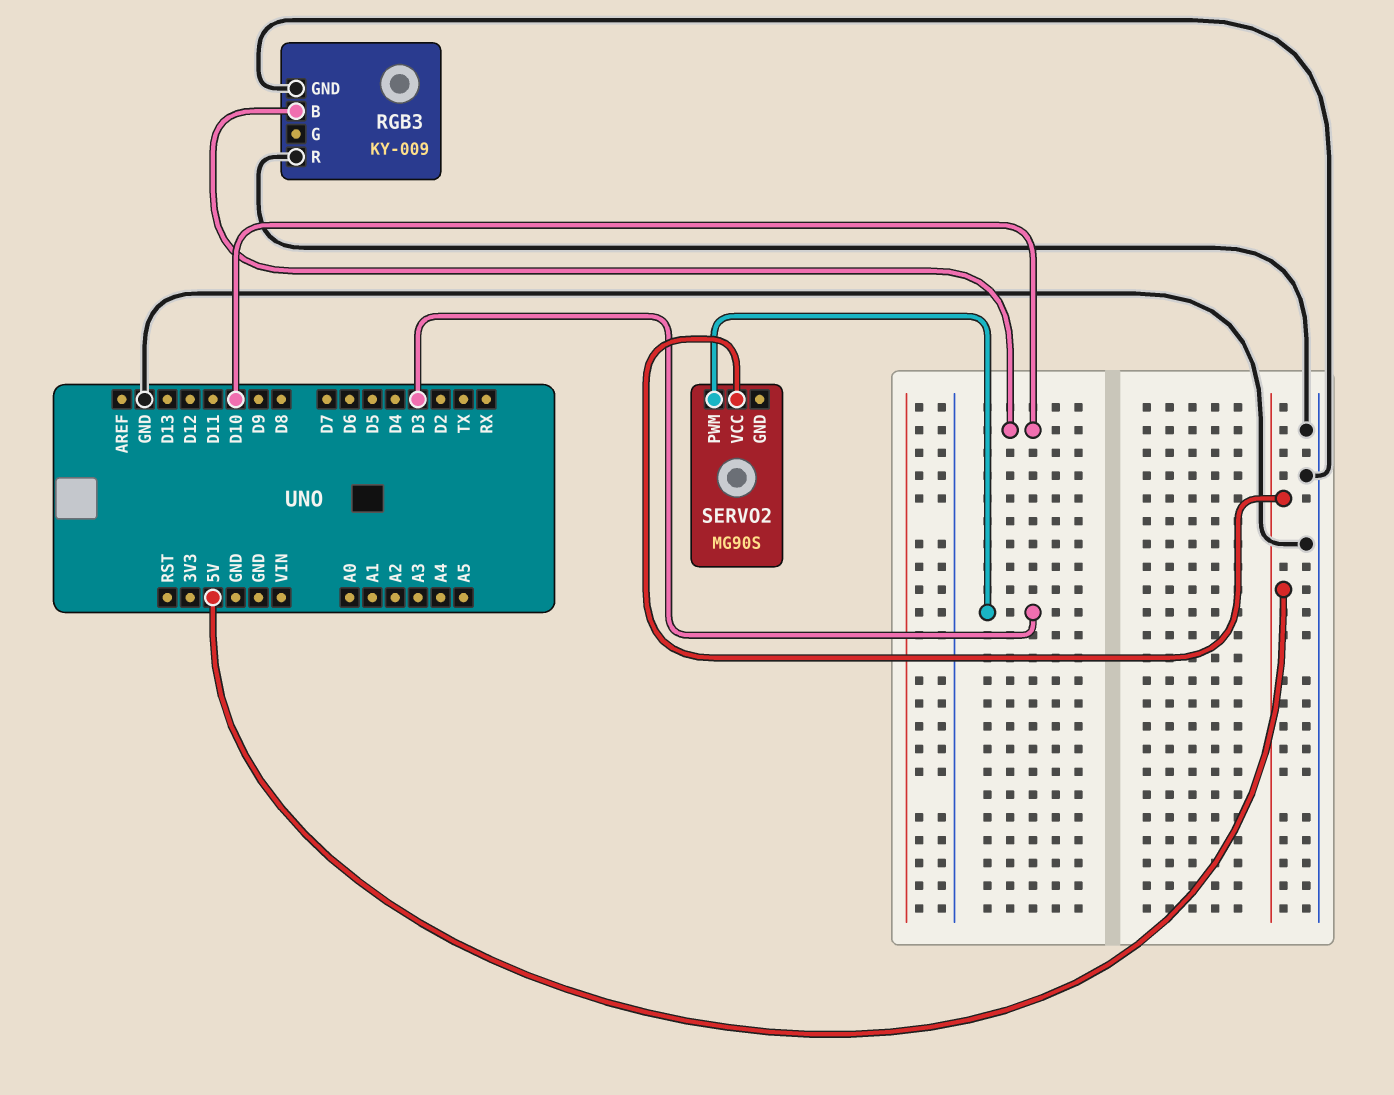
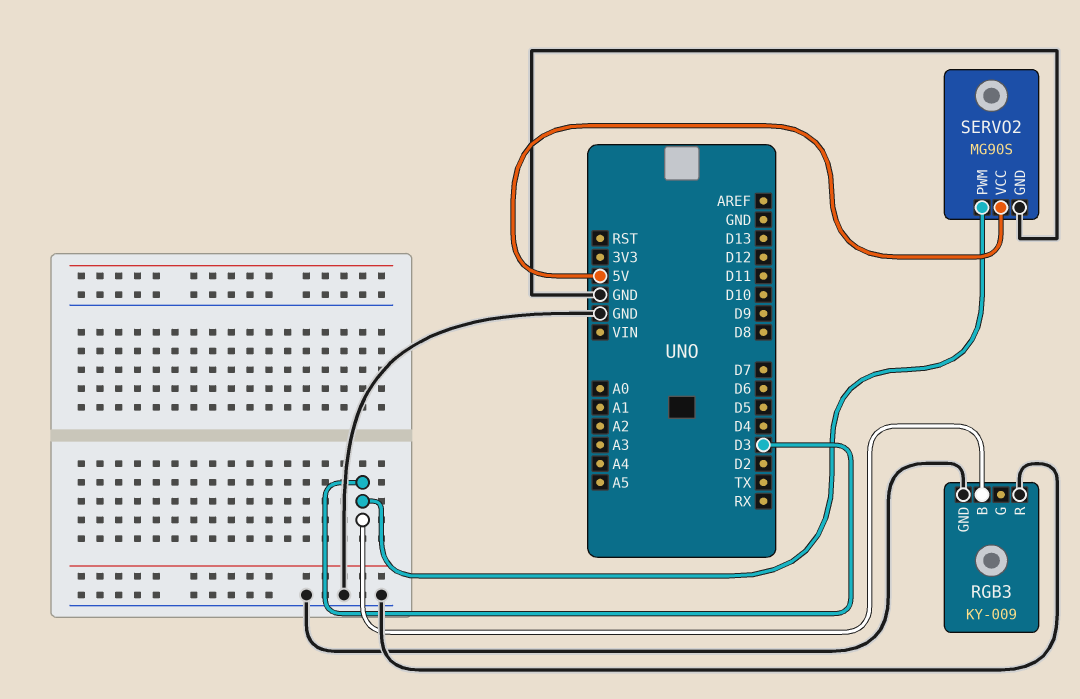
RGB3 pin B: D10 -> D3
SERVO2 pin GND: none -> GND

